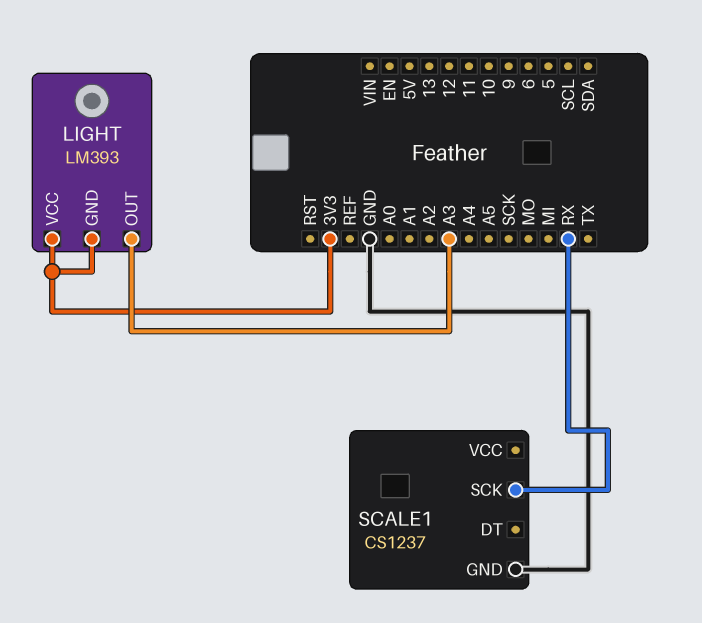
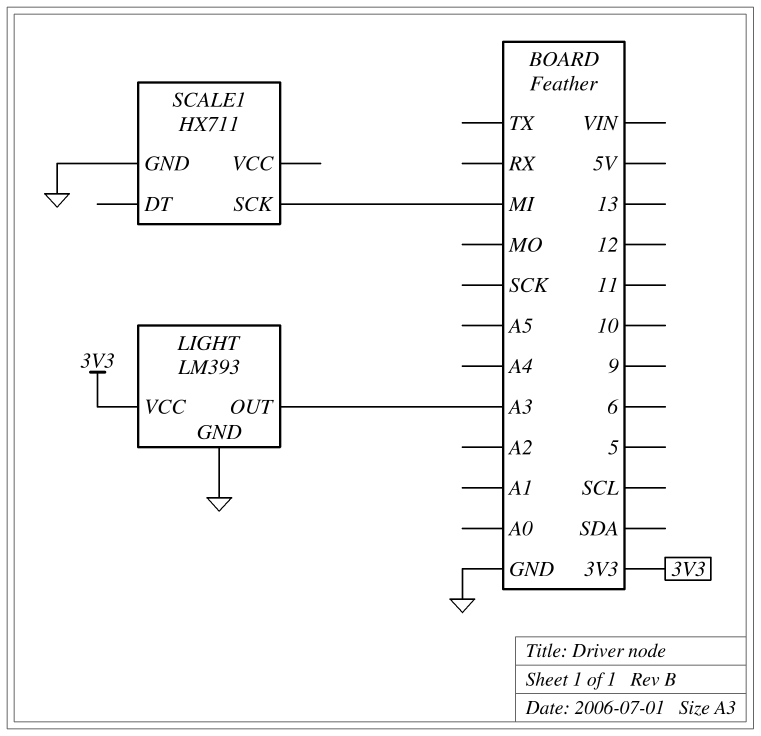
LIGHT pin GND: 3V3 -> GND
SCALE1: CS1237 -> HX711
SCALE1 pin SCK: RX -> MI

